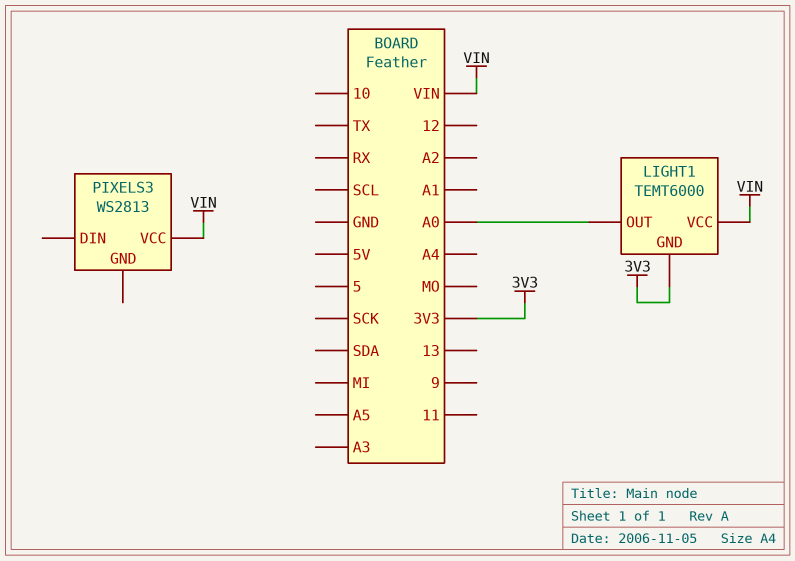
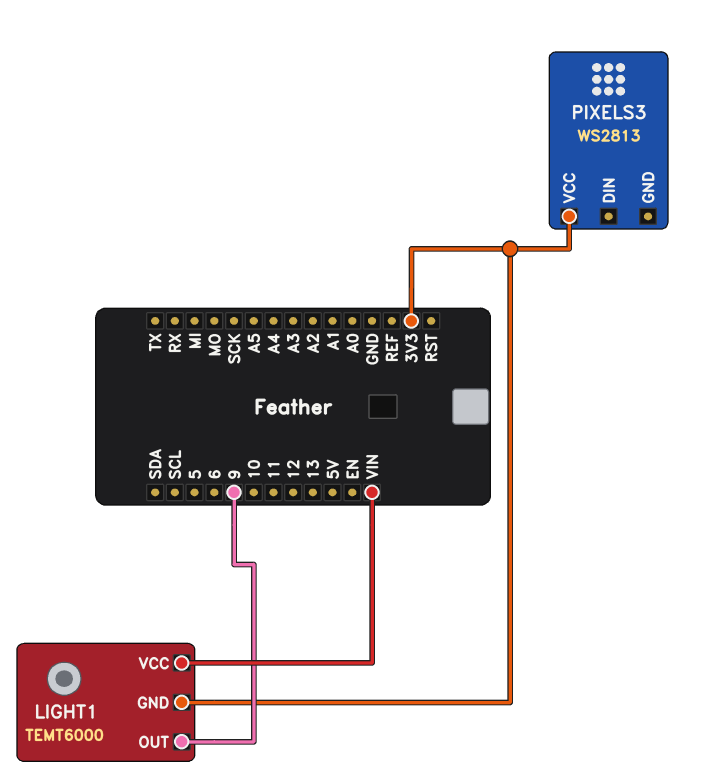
LIGHT1 pin OUT: A0 -> 9
PIXELS3 pin VCC: VIN -> 3V3

